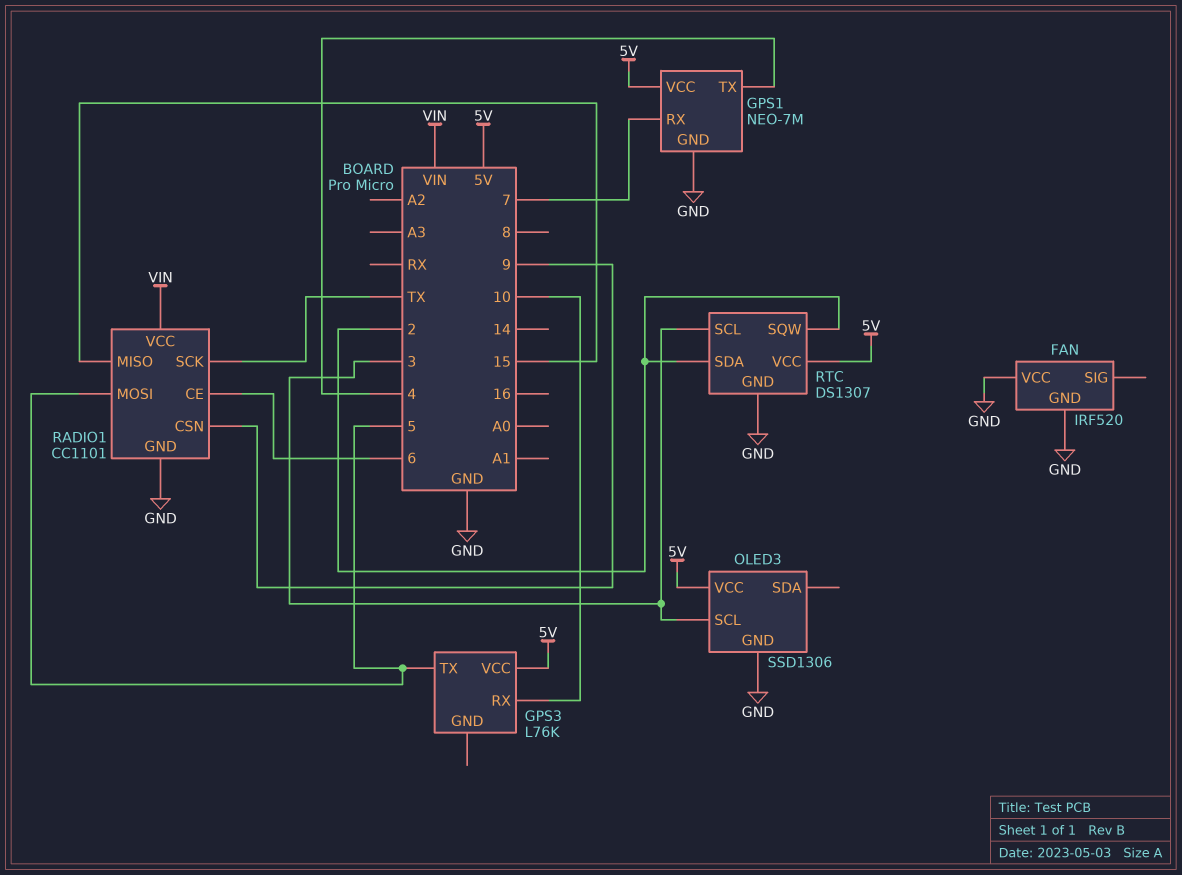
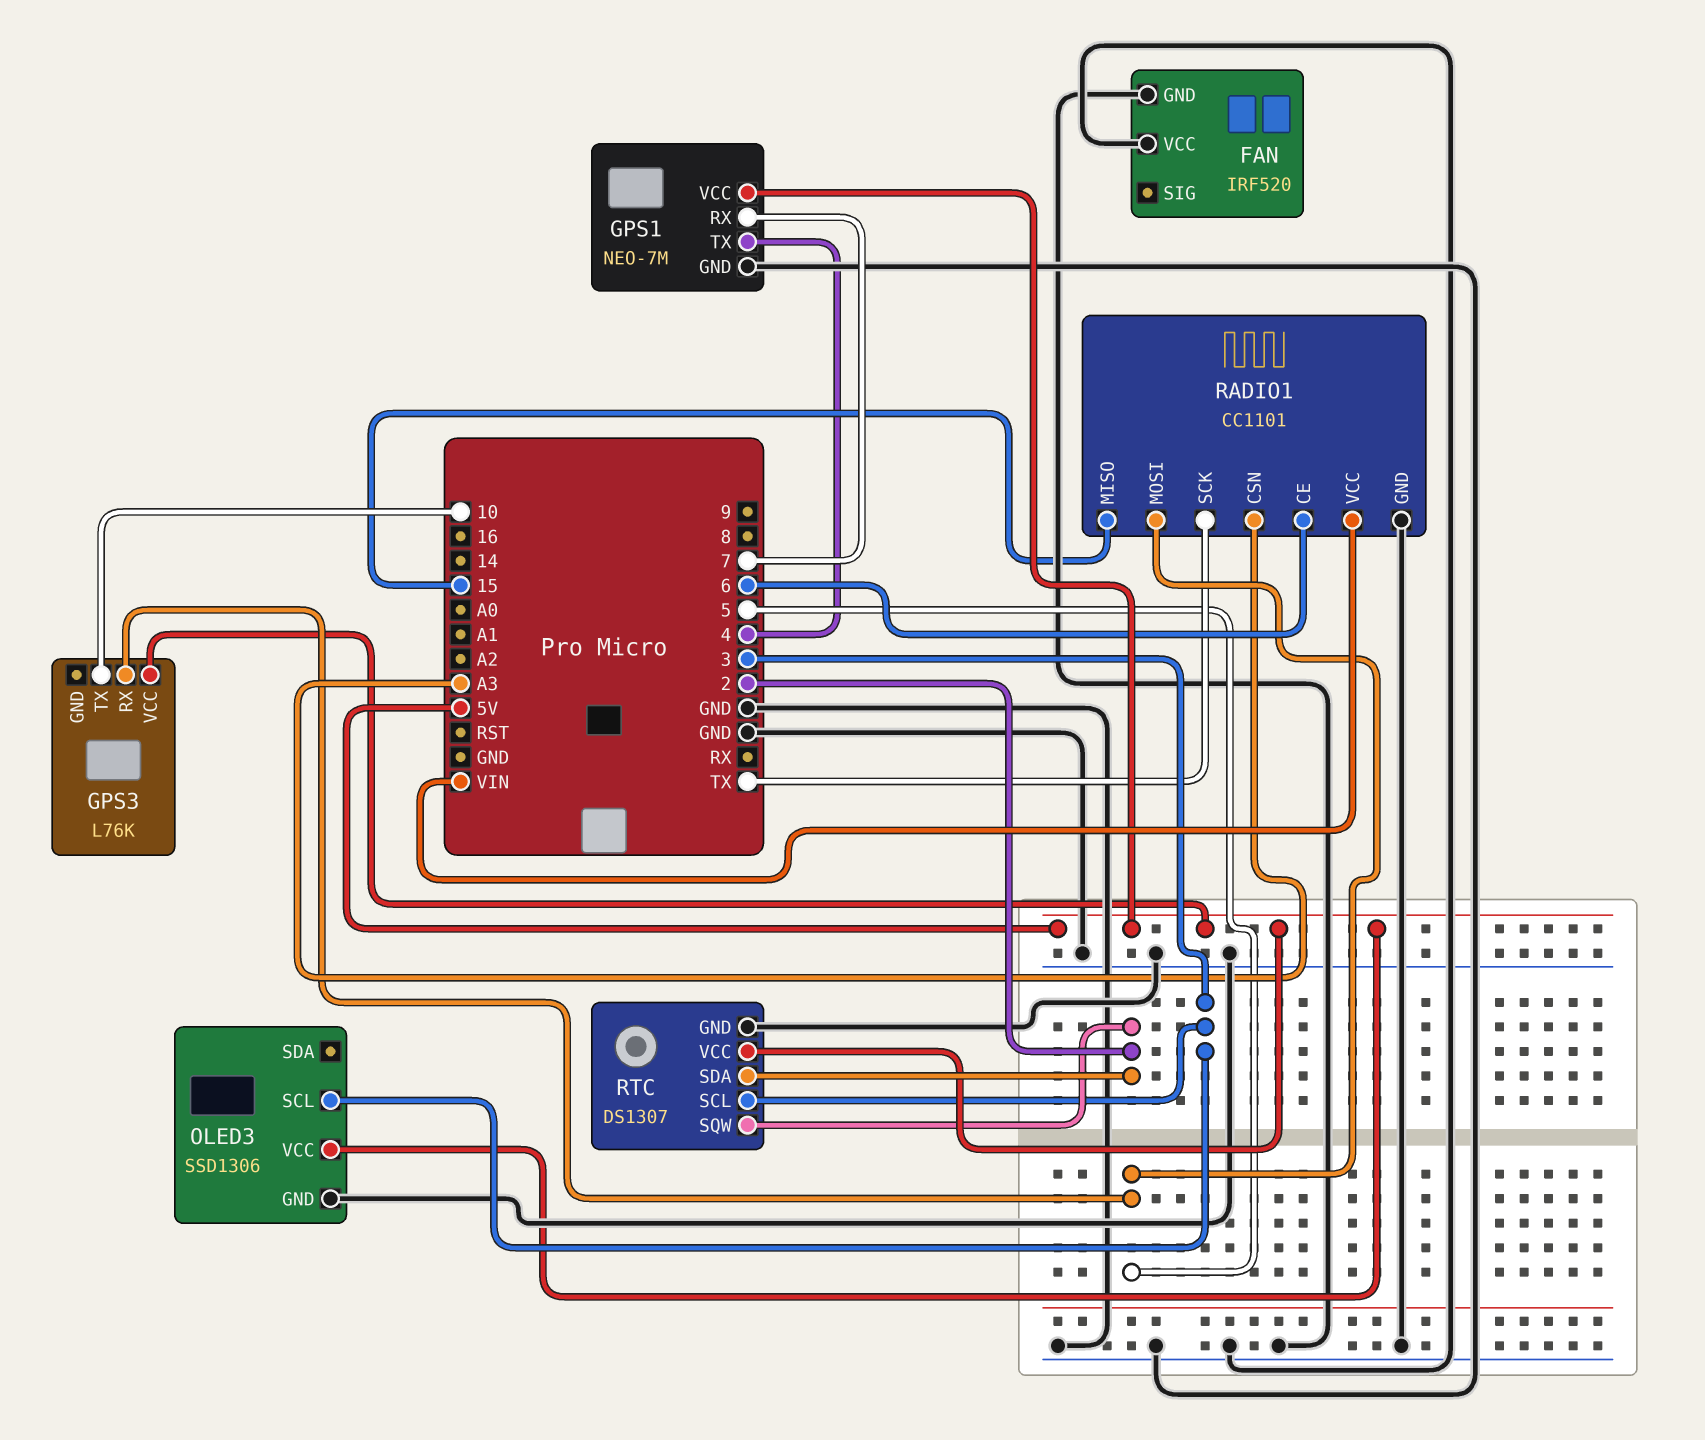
GPS3 pin RX: 10 -> 5
GPS3 pin TX: 5 -> 10
RADIO1 pin CSN: 9 -> A3

